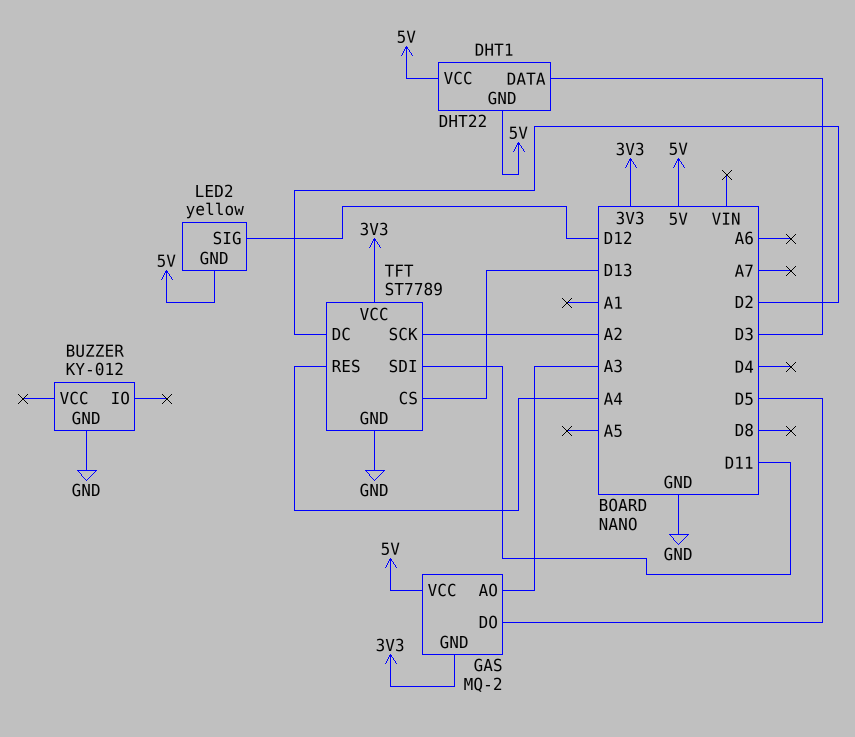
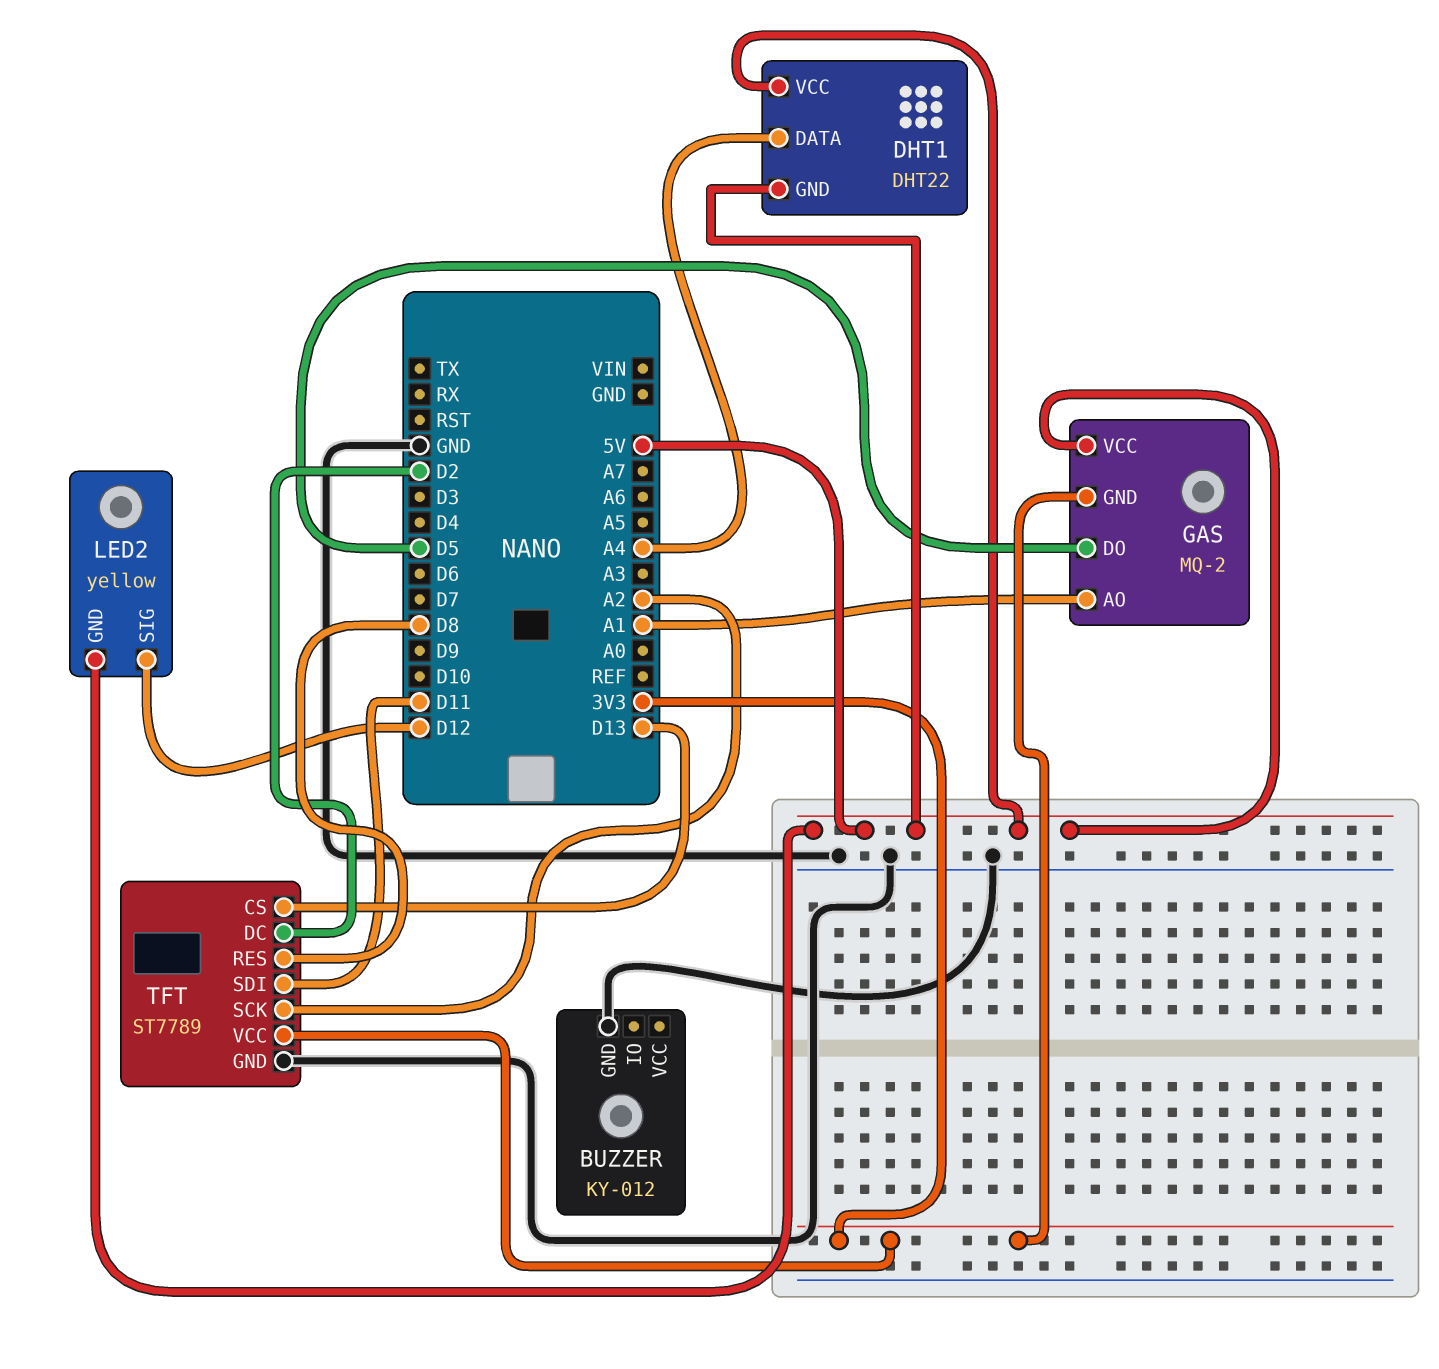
DHT1 pin DATA: D3 -> A4
GAS pin AO: A3 -> A1
TFT pin RES: A4 -> D8

